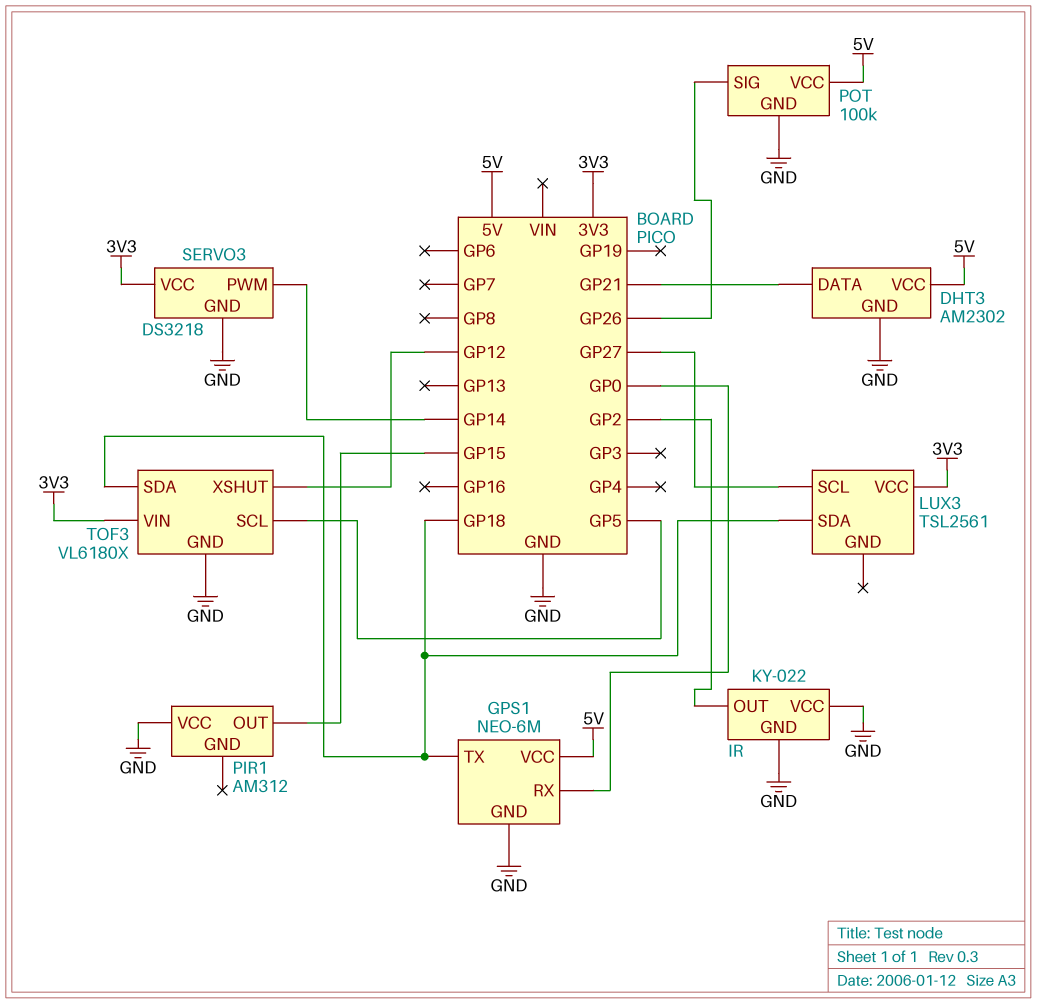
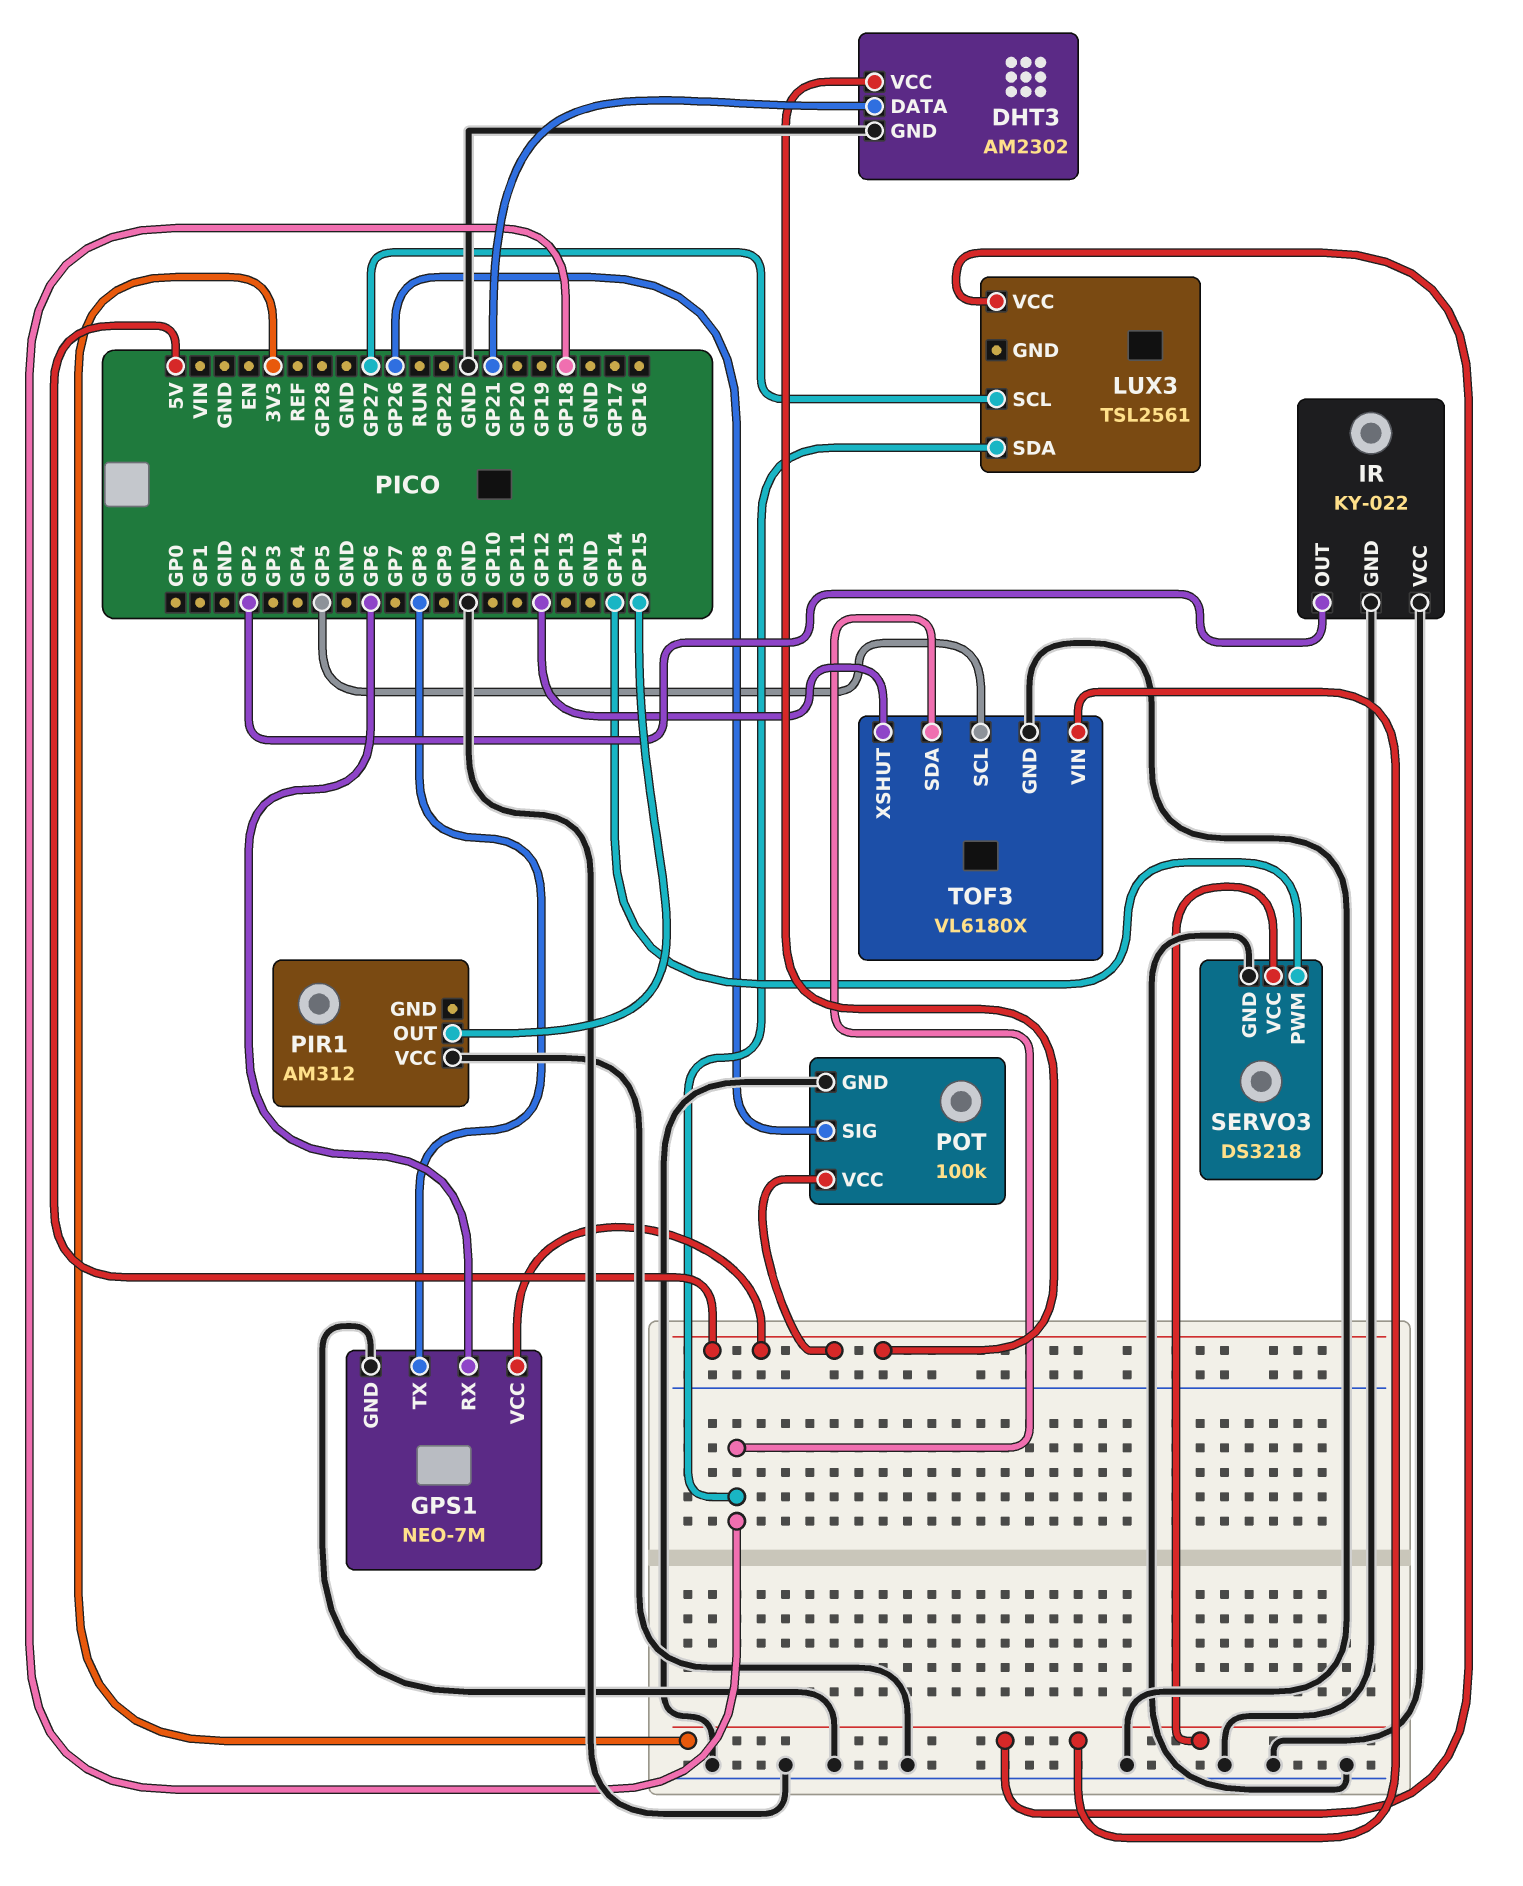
GPS1: NEO-6M -> NEO-7M
GPS1 pin RX: GP0 -> GP6
GPS1 pin TX: GP18 -> GP8

